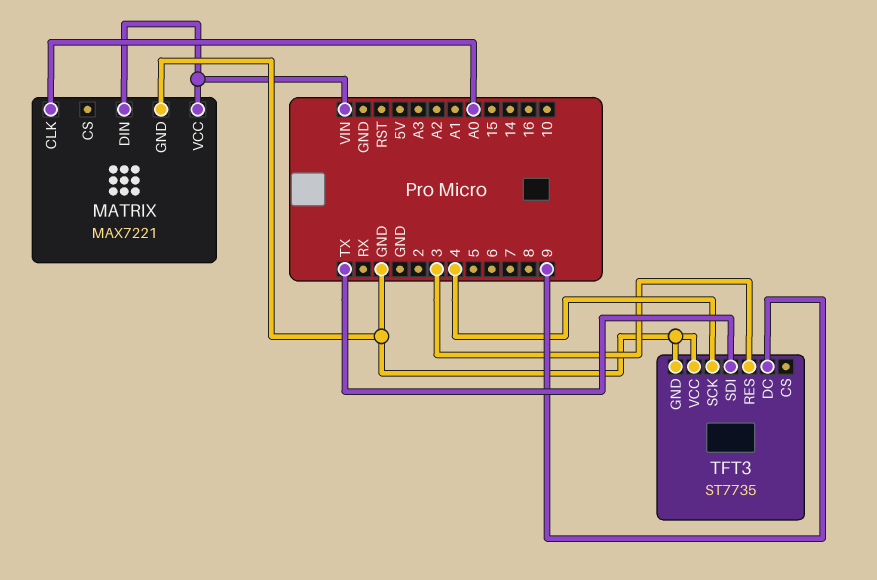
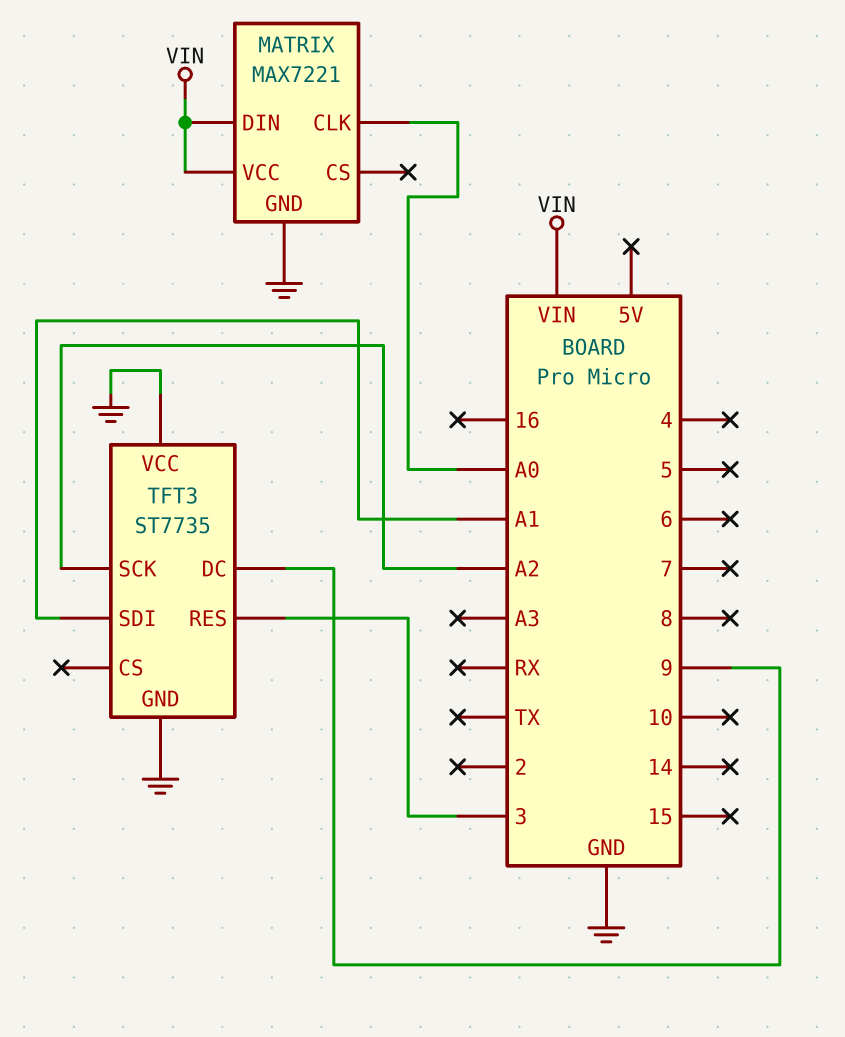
TFT3 pin SCK: 4 -> A2
TFT3 pin SDI: TX -> A1

